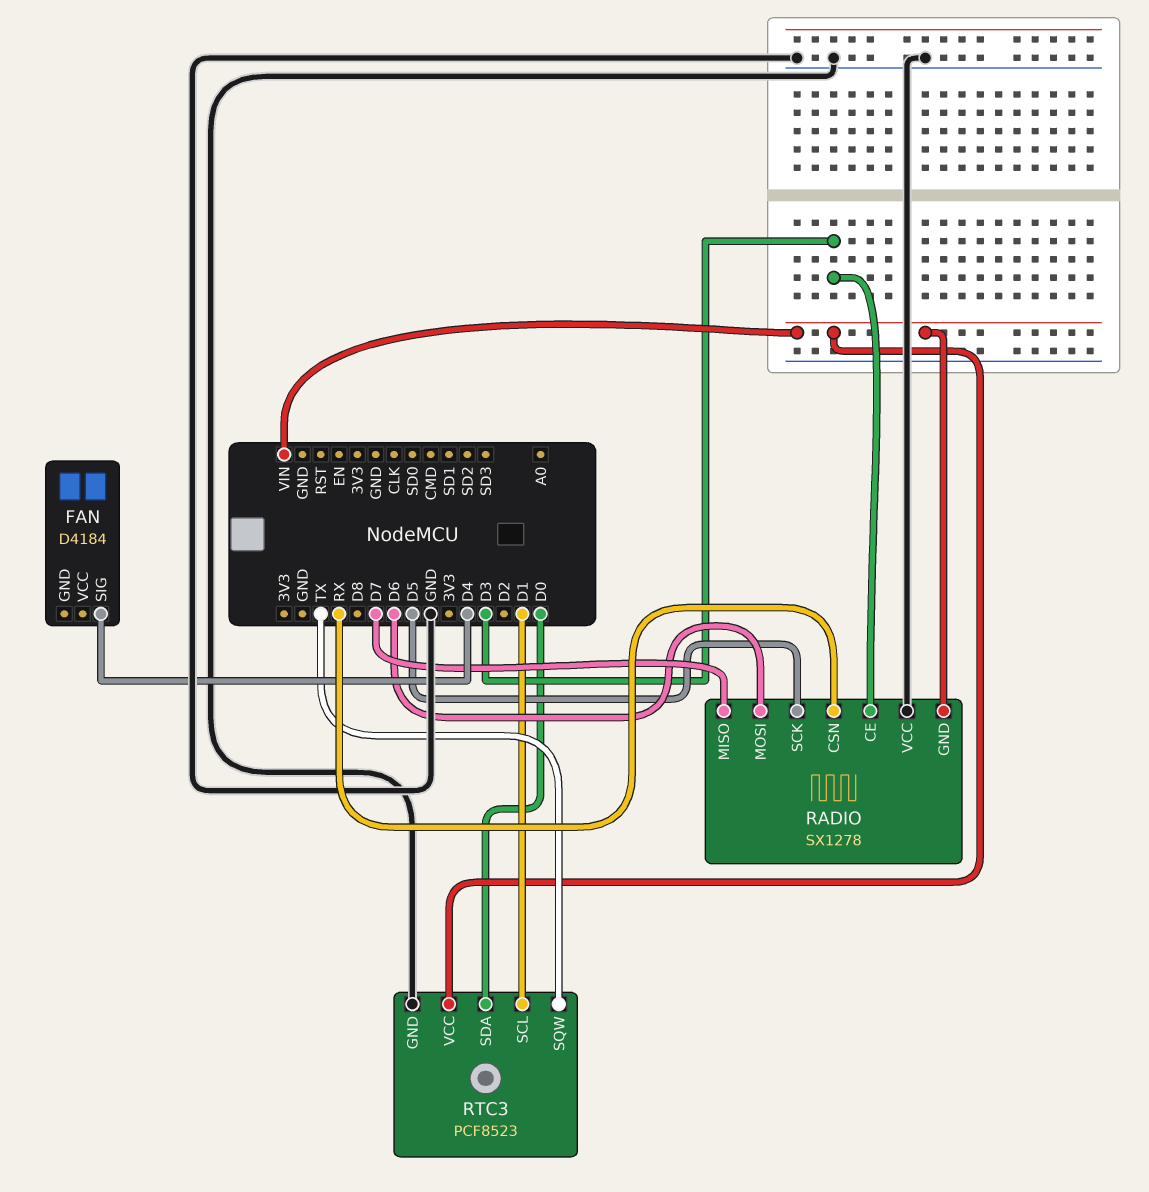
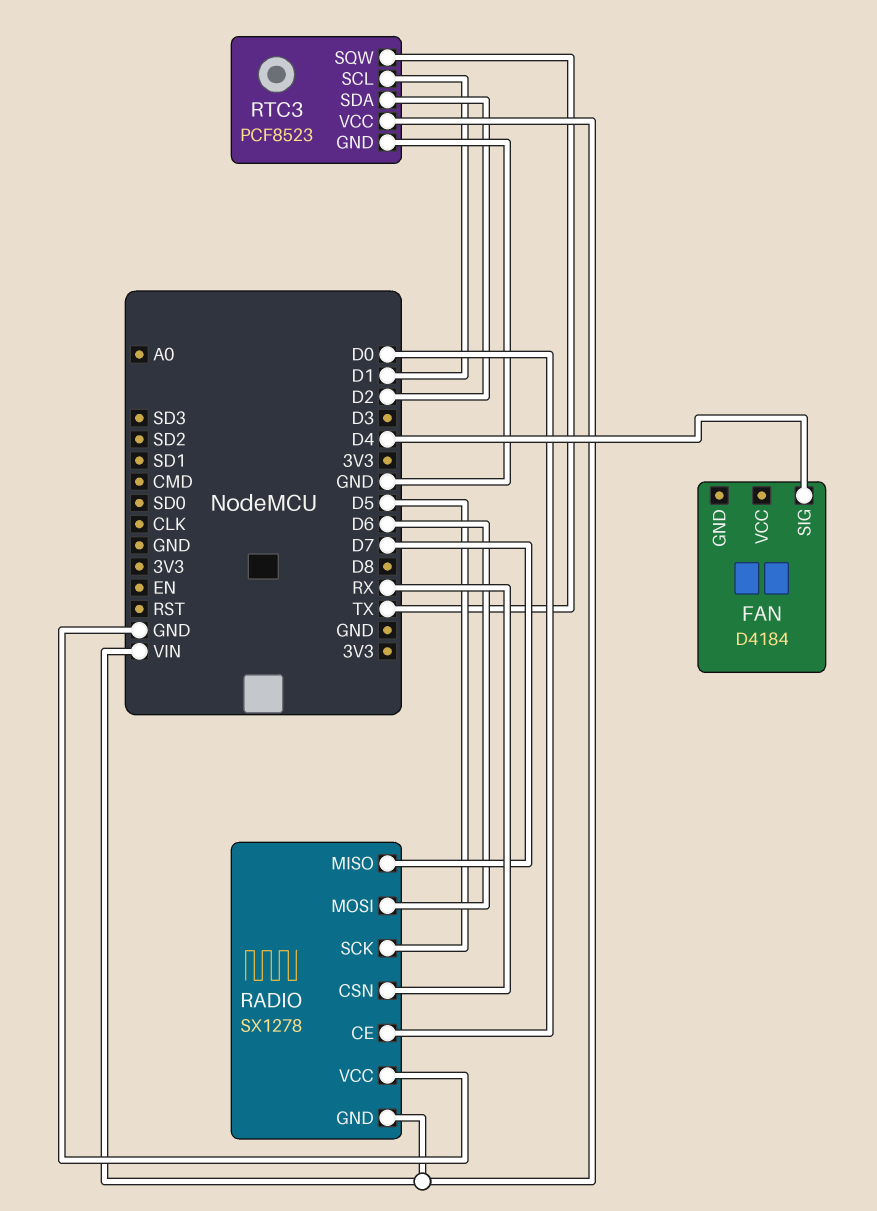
RADIO pin CE: D3 -> D0
RTC3 pin SDA: D0 -> D2

